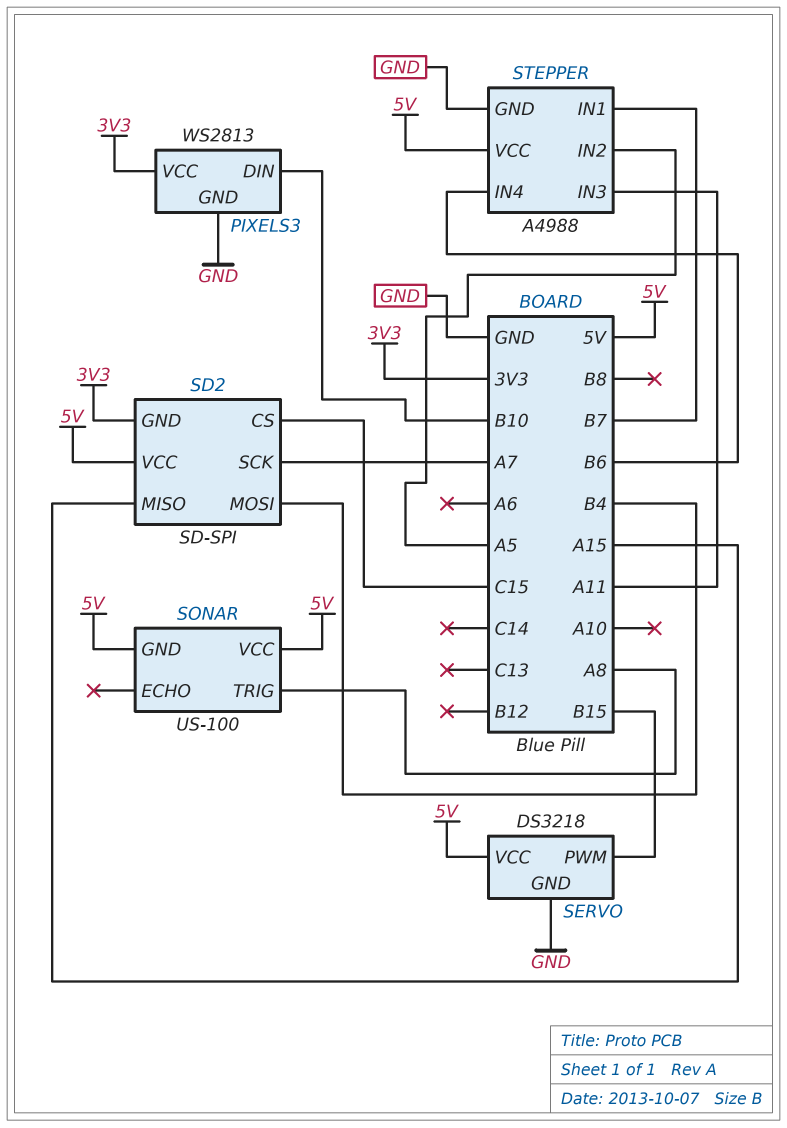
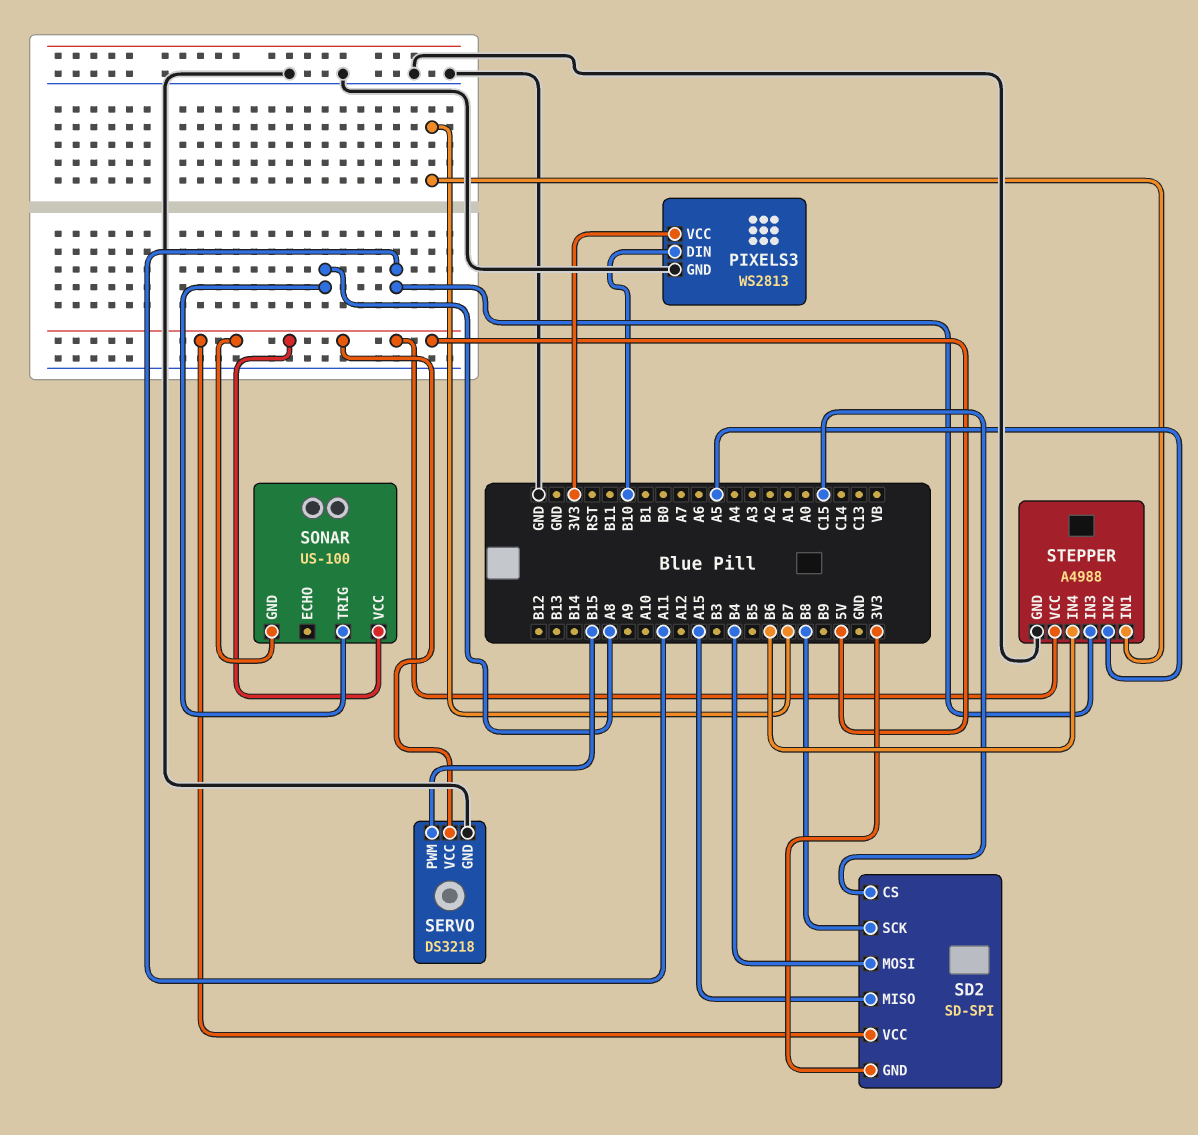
SD2 pin SCK: A7 -> B8

